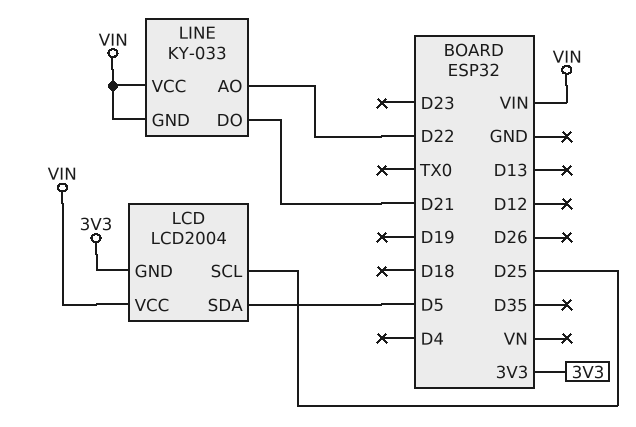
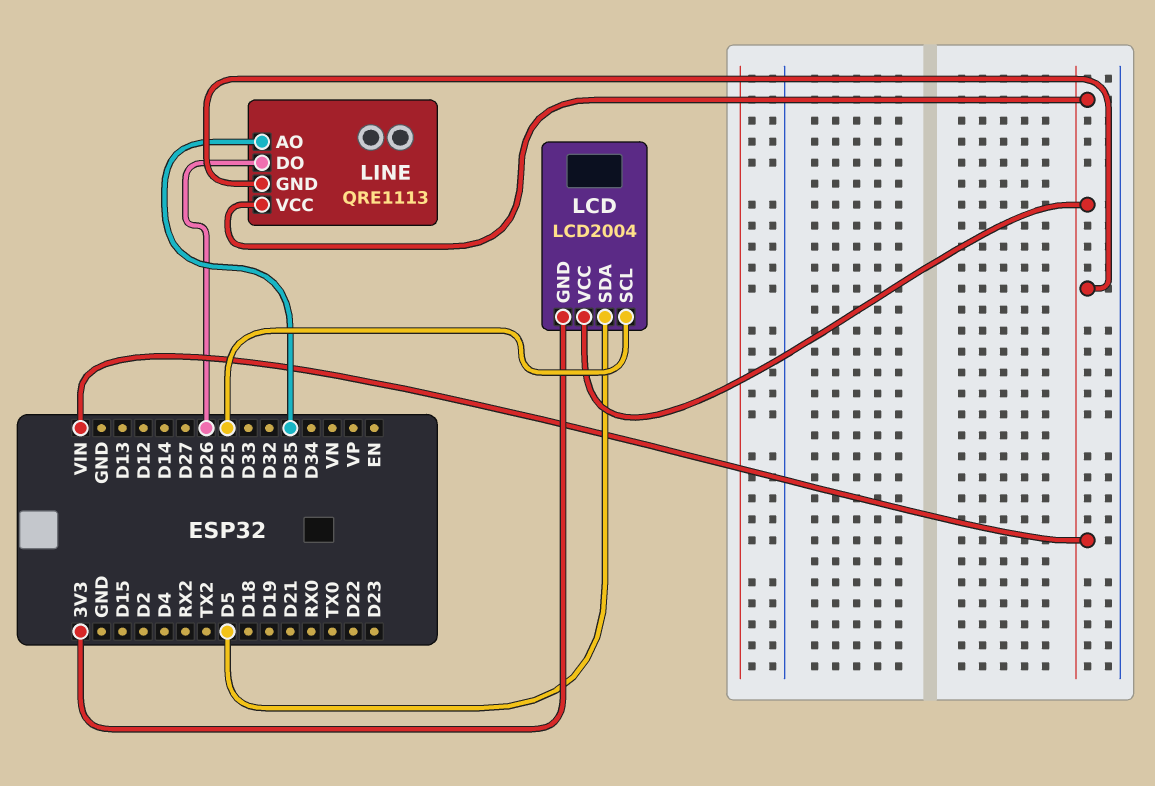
LINE: KY-033 -> QRE1113
LINE pin AO: D22 -> D35
LINE pin DO: D21 -> D26

